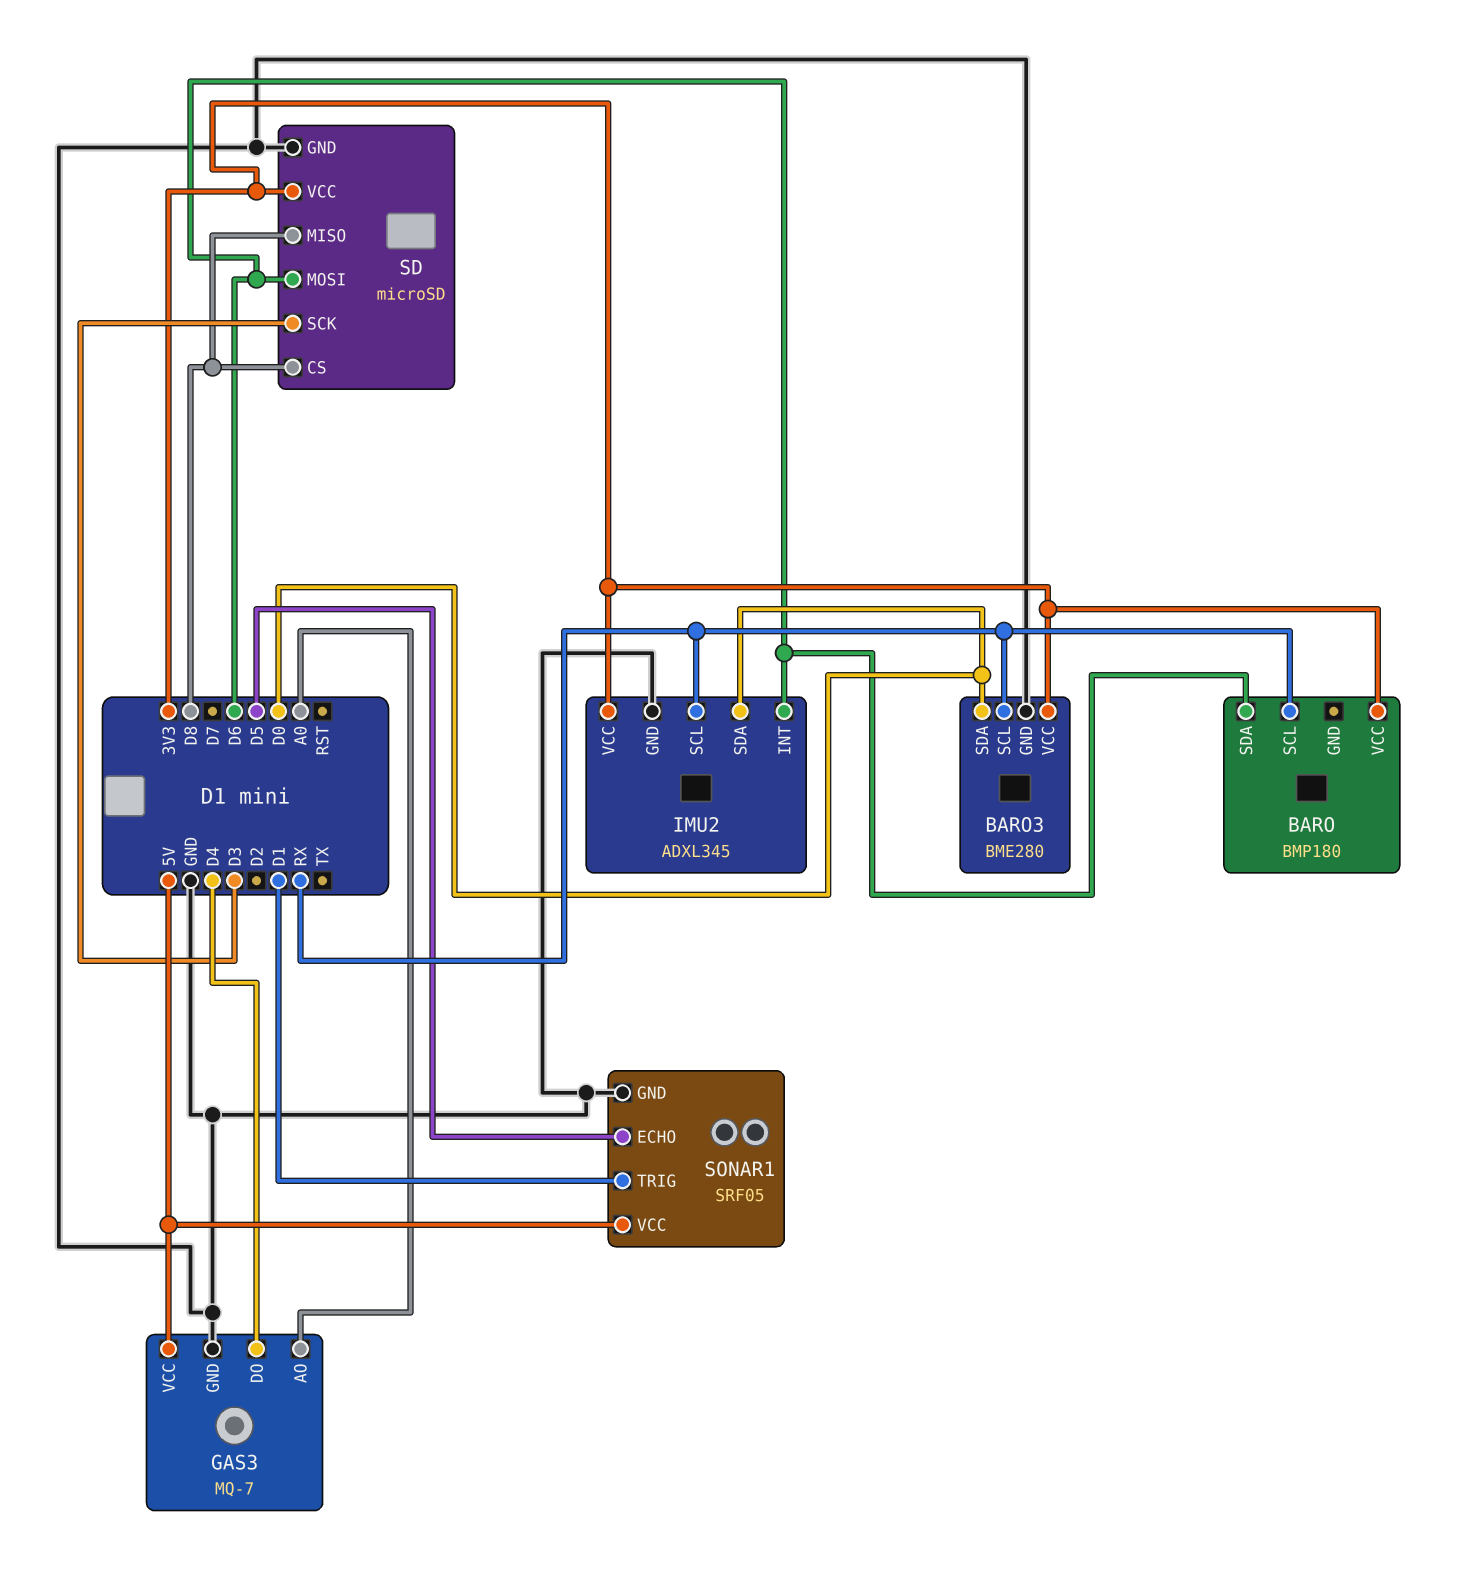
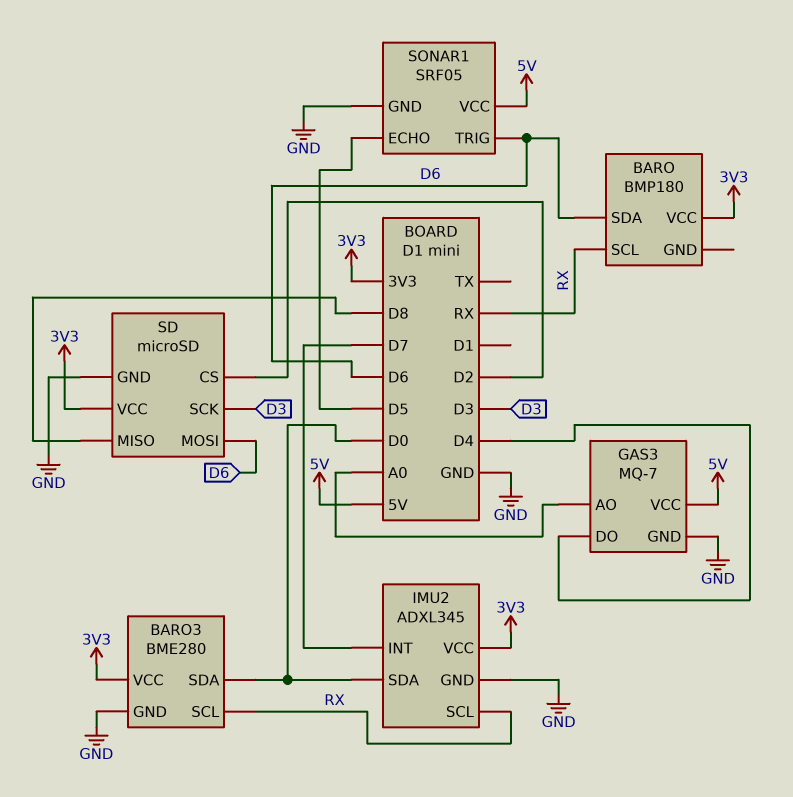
IMU2 pin INT: D6 -> D7
SD pin CS: D8 -> D2
SONAR1 pin TRIG: D1 -> D6

